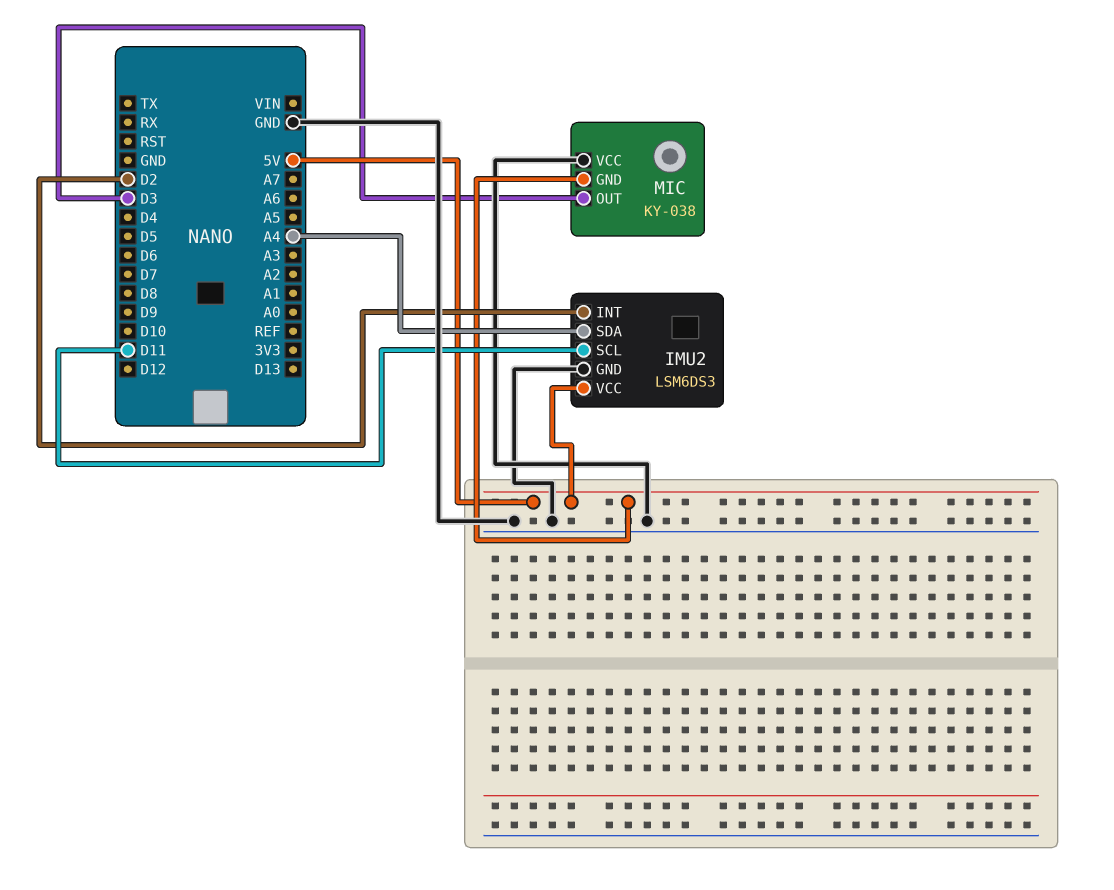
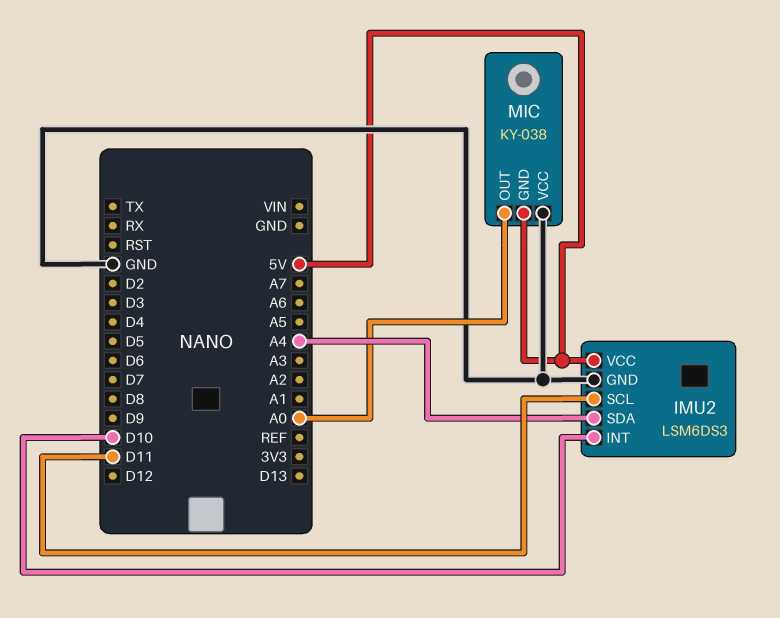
IMU2 pin INT: D2 -> D10
MIC pin OUT: D3 -> A0

